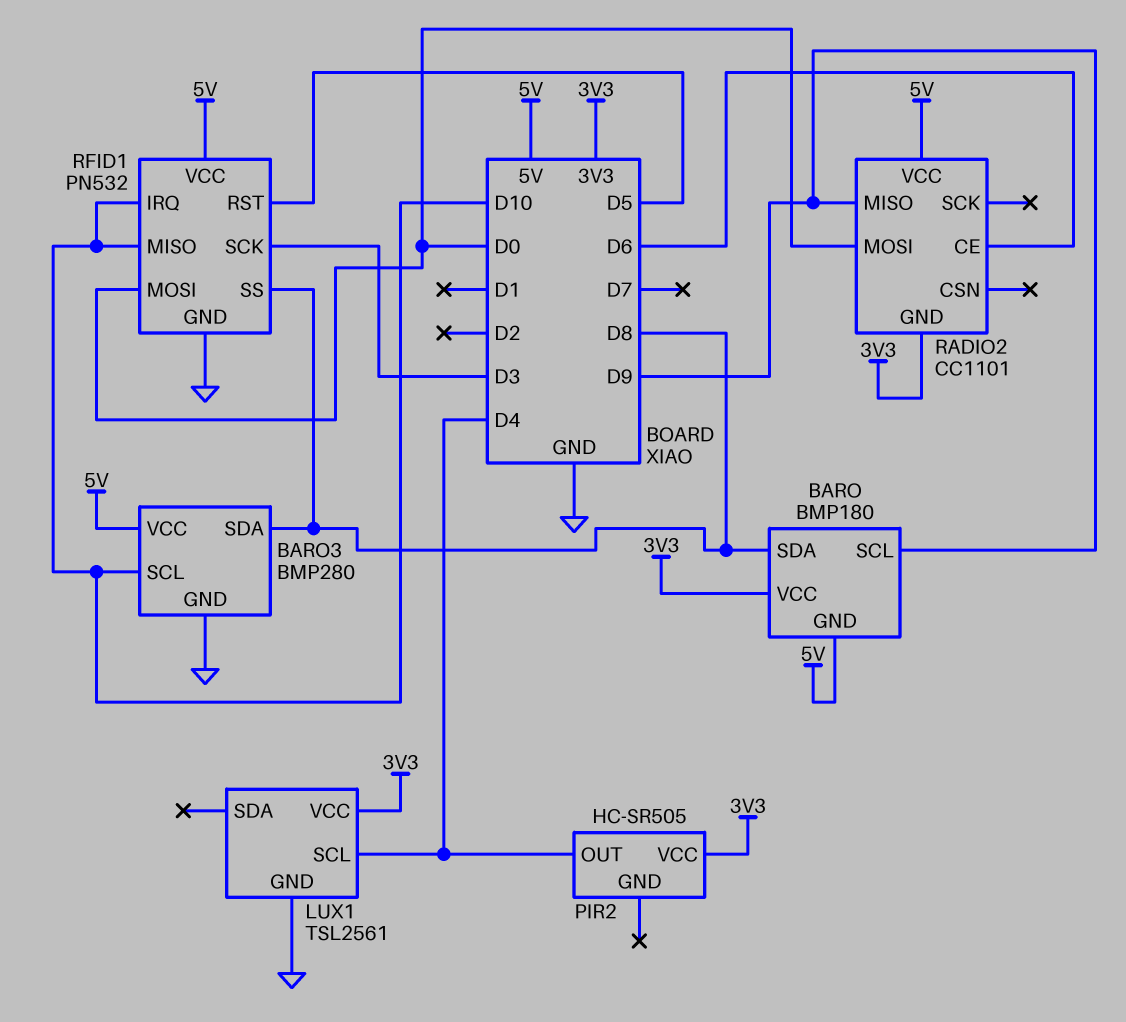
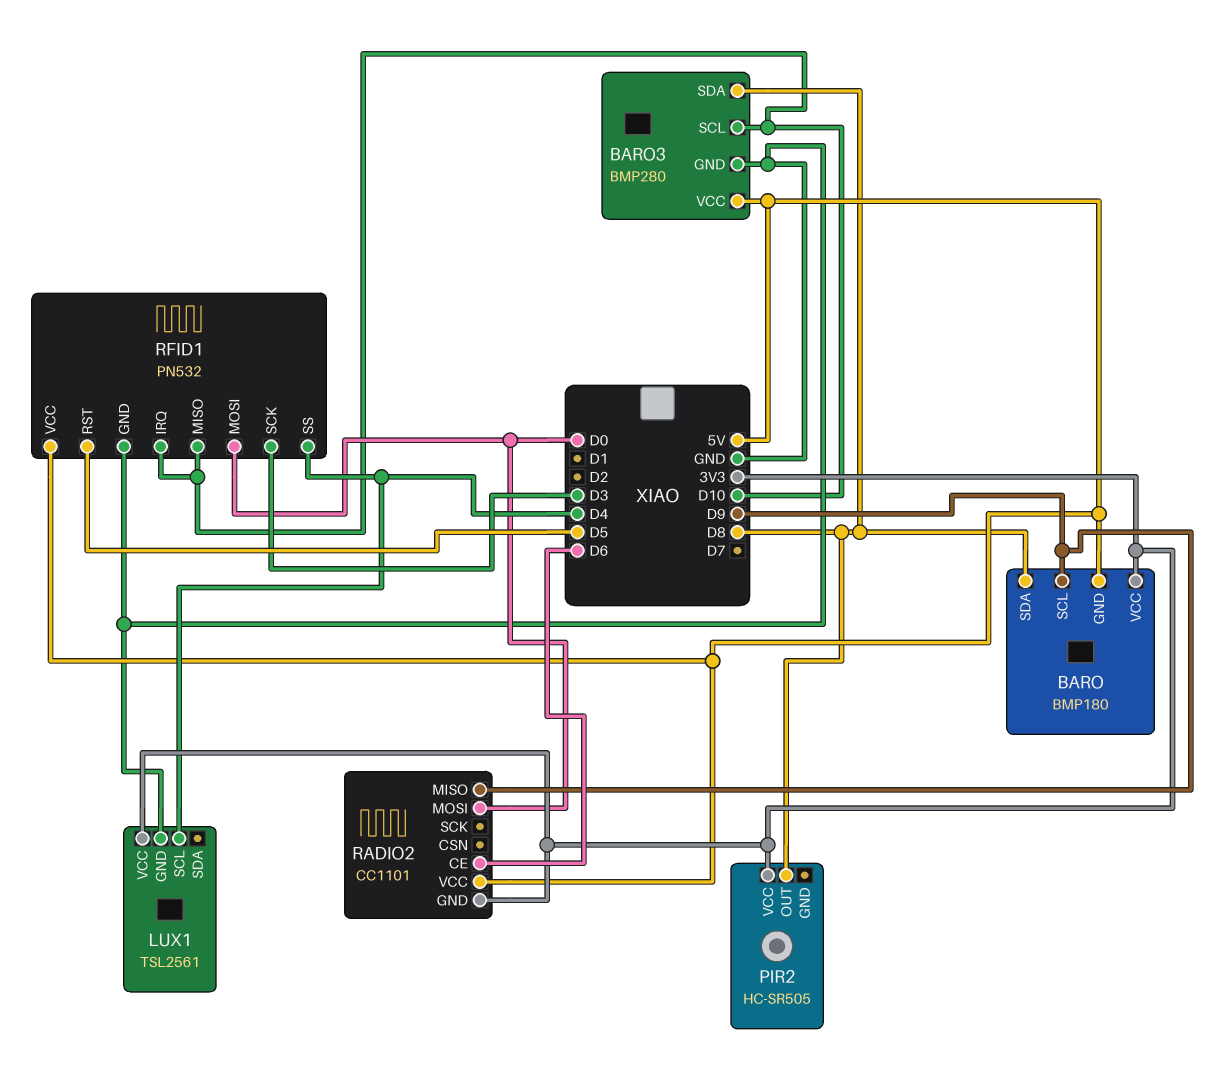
PIR2 pin OUT: D4 -> D8
RFID1 pin SS: D8 -> D4

